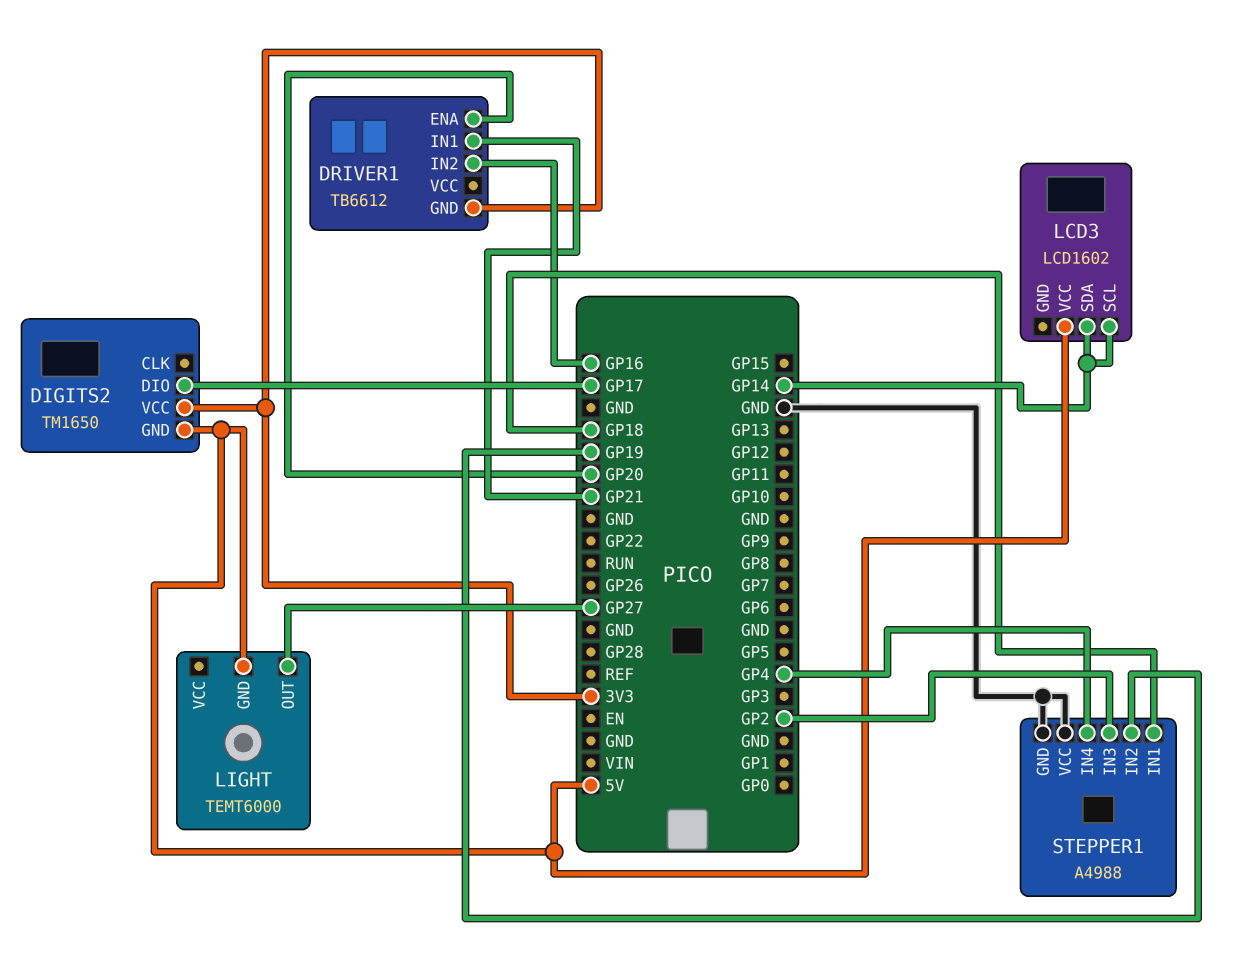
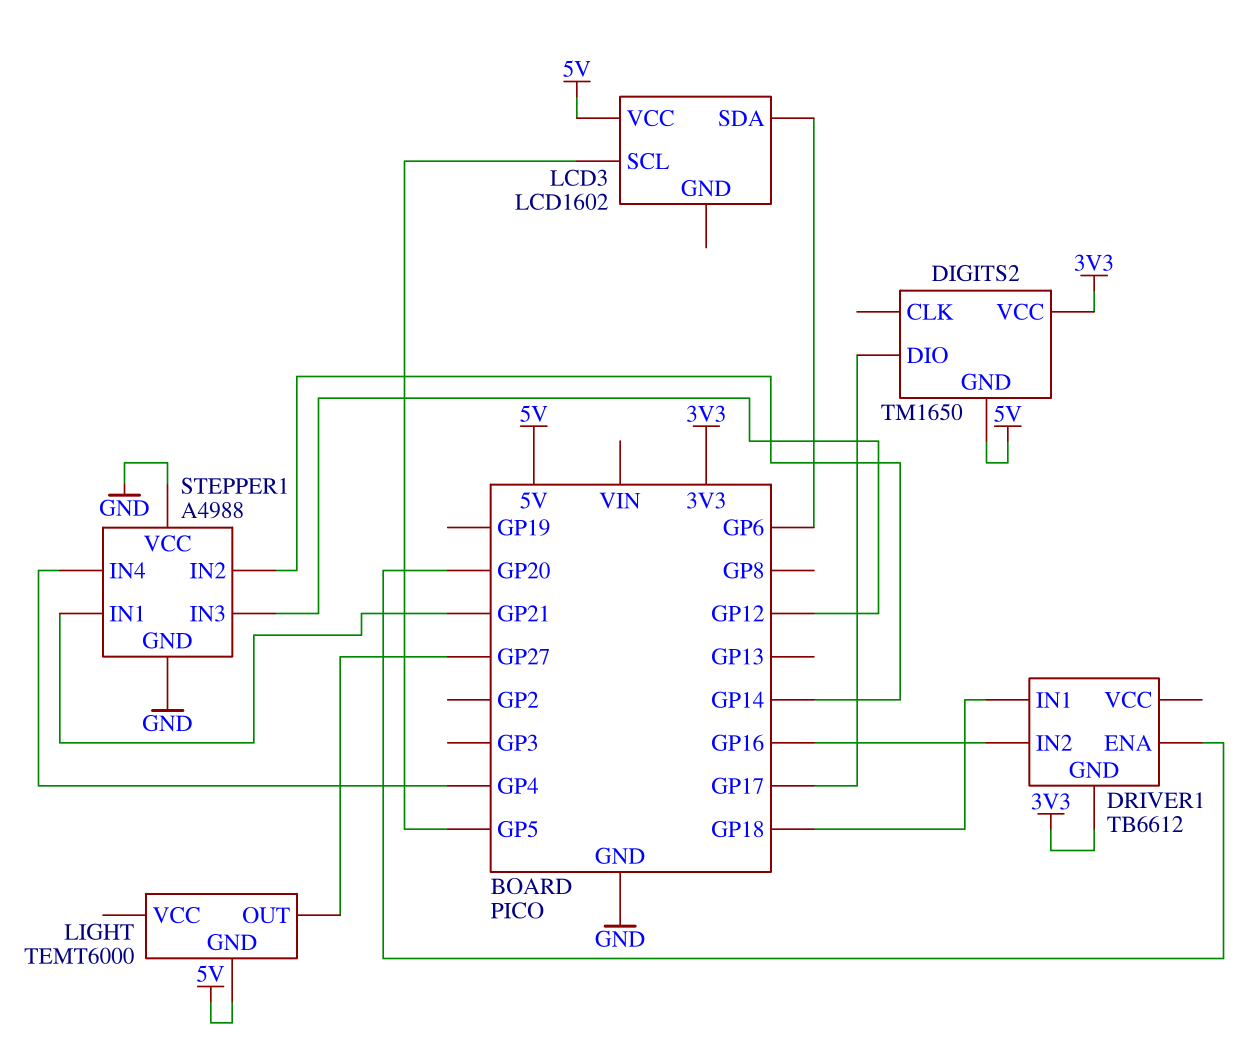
DRIVER1 pin IN1: GP21 -> GP18
LCD3 pin SCL: GP14 -> GP5
LCD3 pin SDA: GP14 -> GP6
STEPPER1 pin IN1: GP18 -> GP21
STEPPER1 pin IN2: GP19 -> GP14
STEPPER1 pin IN3: GP2 -> GP12

